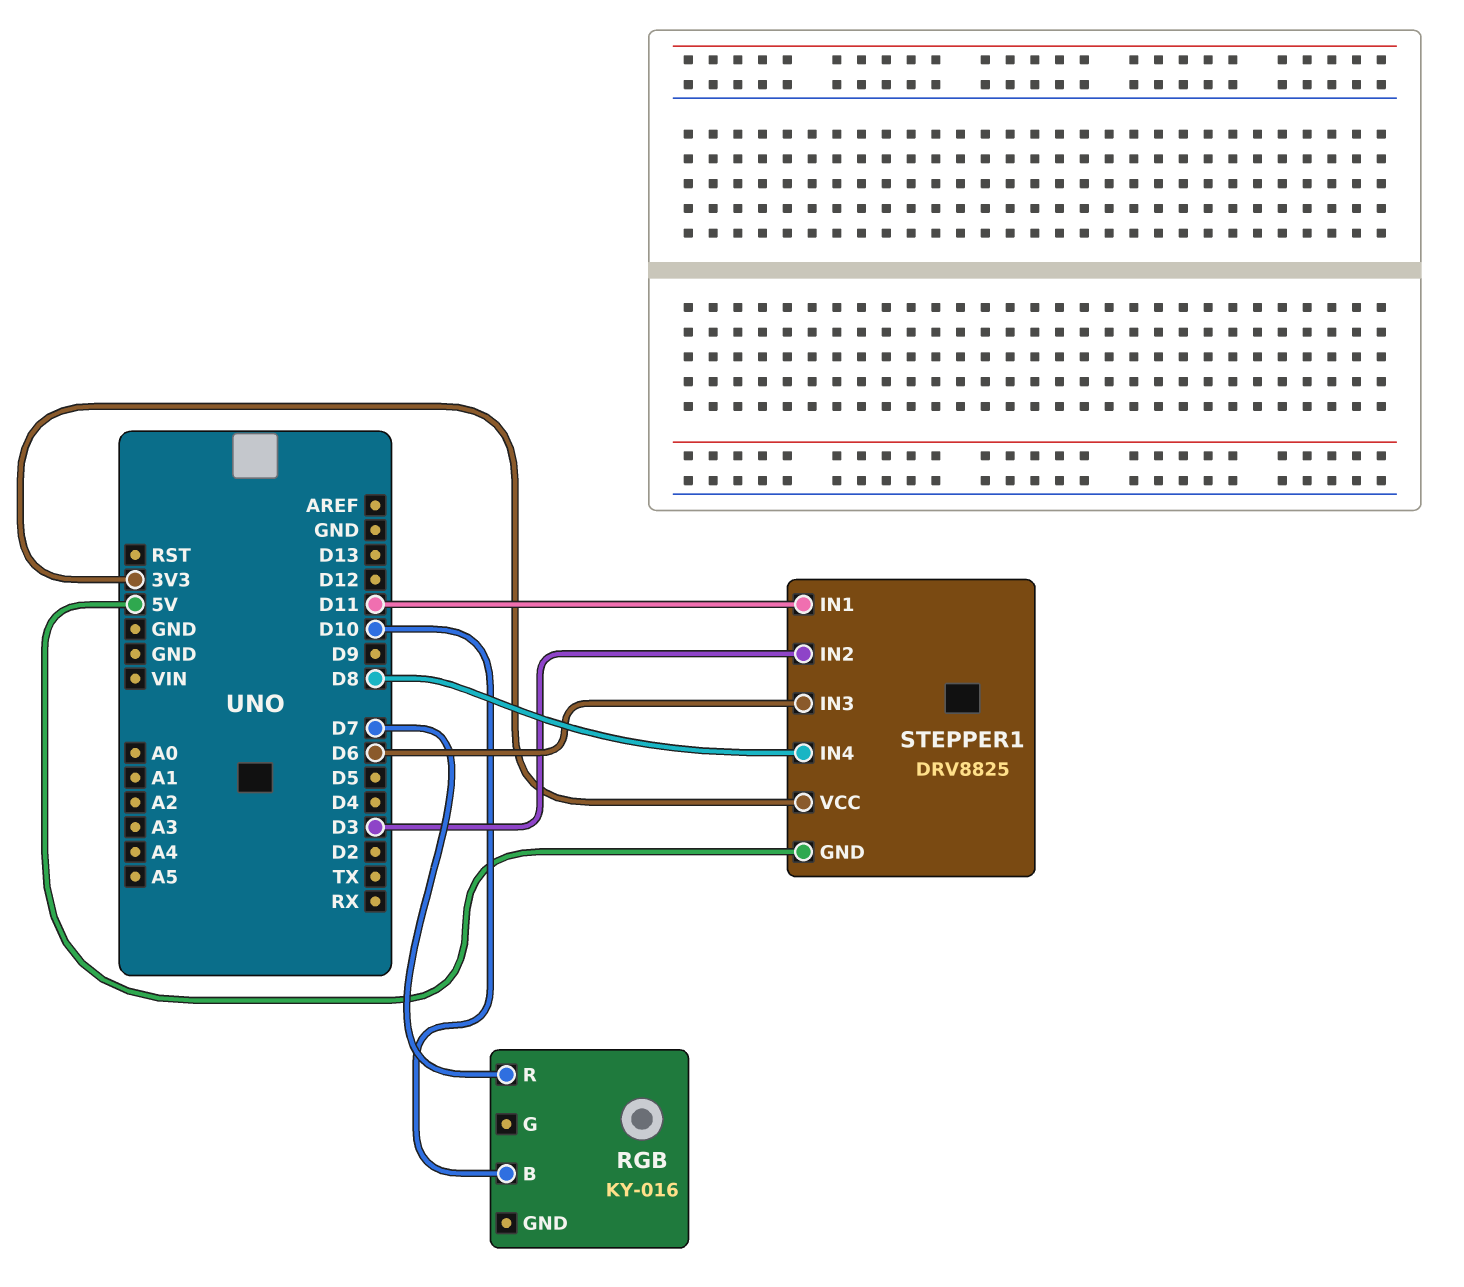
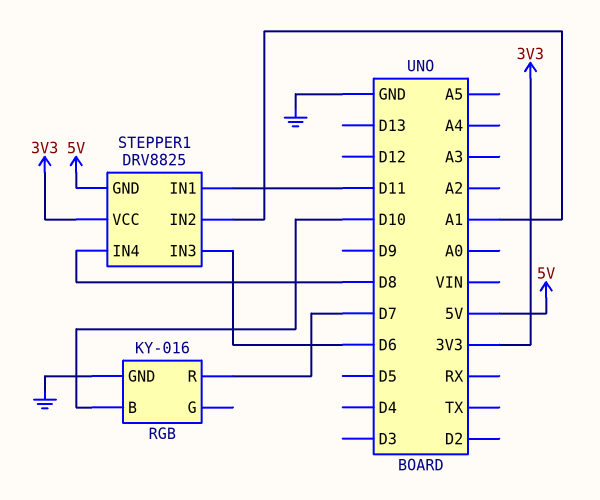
RGB pin GND: none -> GND
STEPPER1 pin IN2: D3 -> A1

